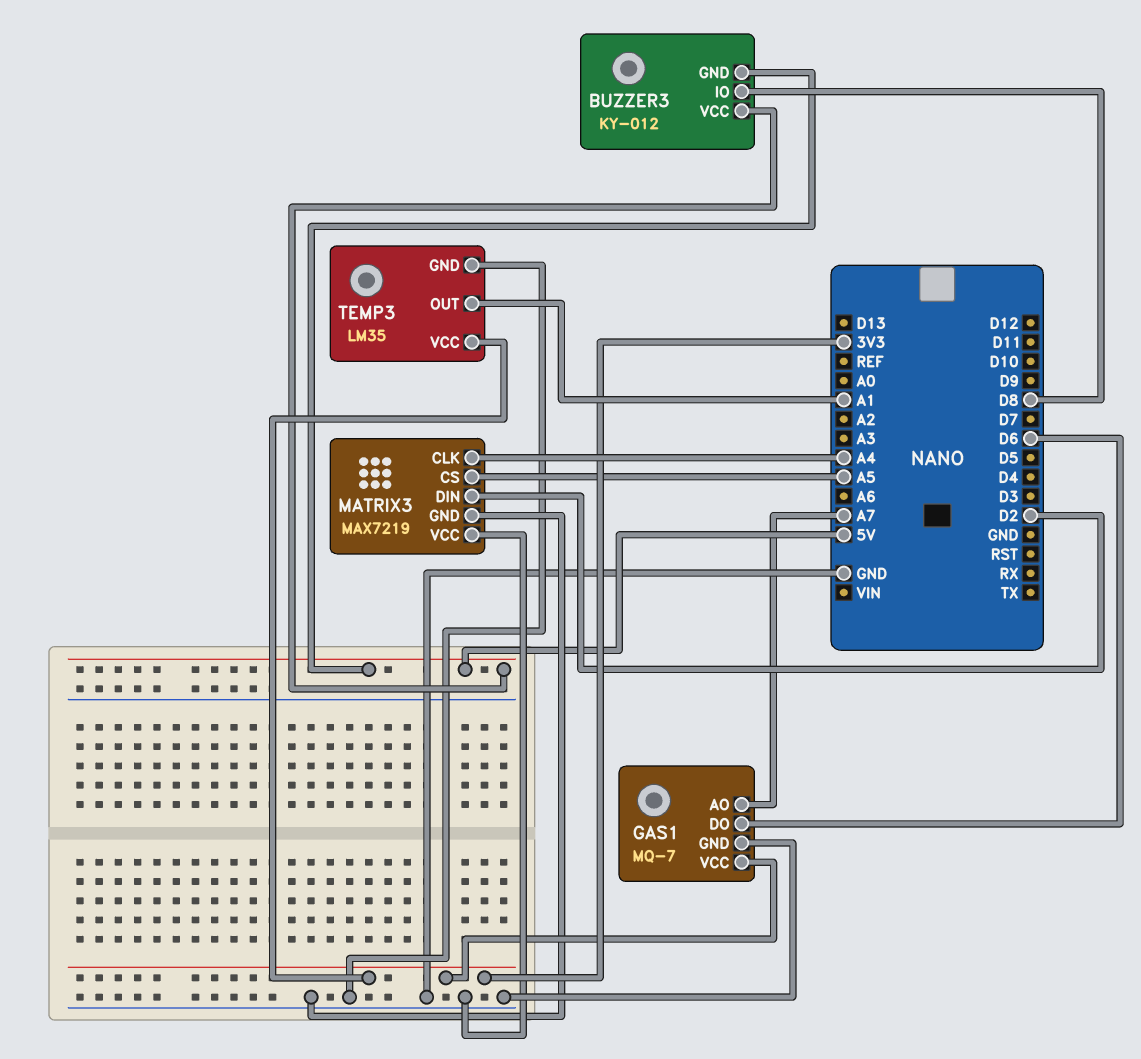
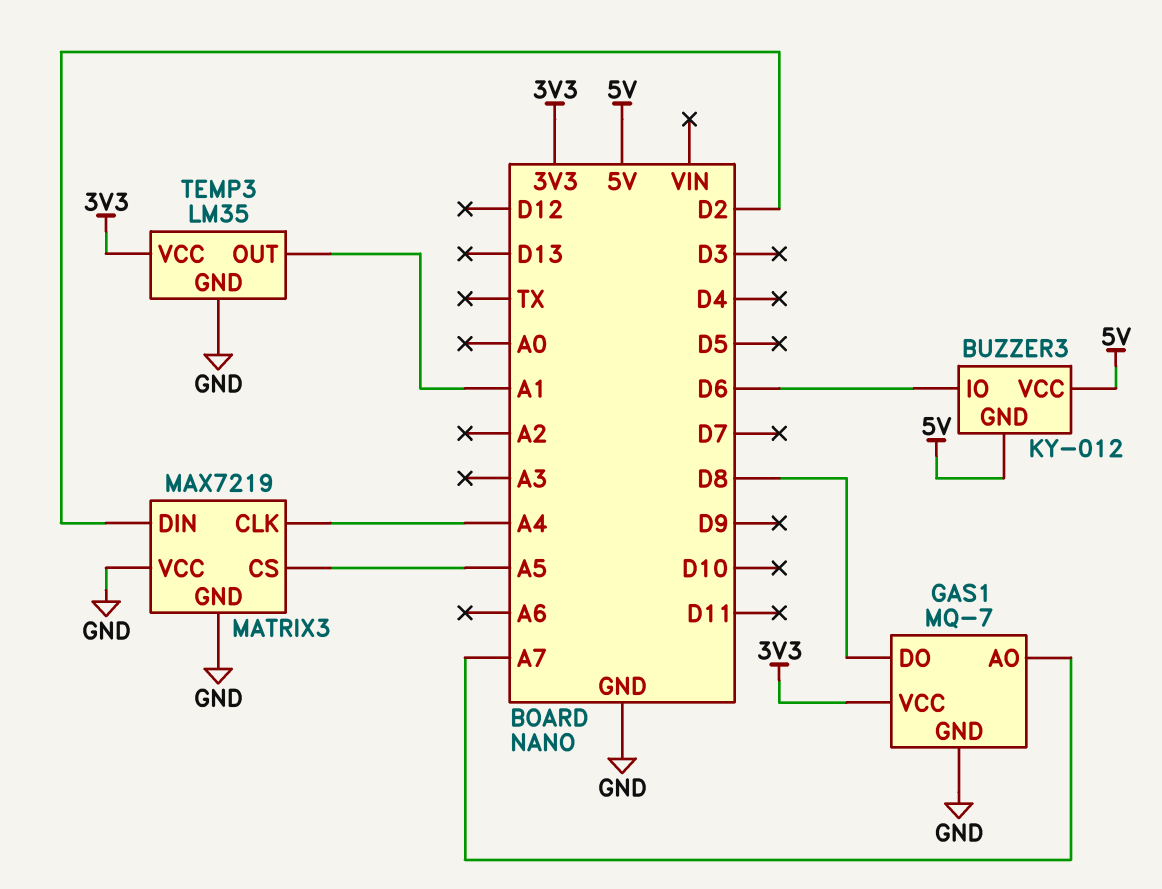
BUZZER3 pin IO: D8 -> D6
GAS1 pin DO: D6 -> D8

